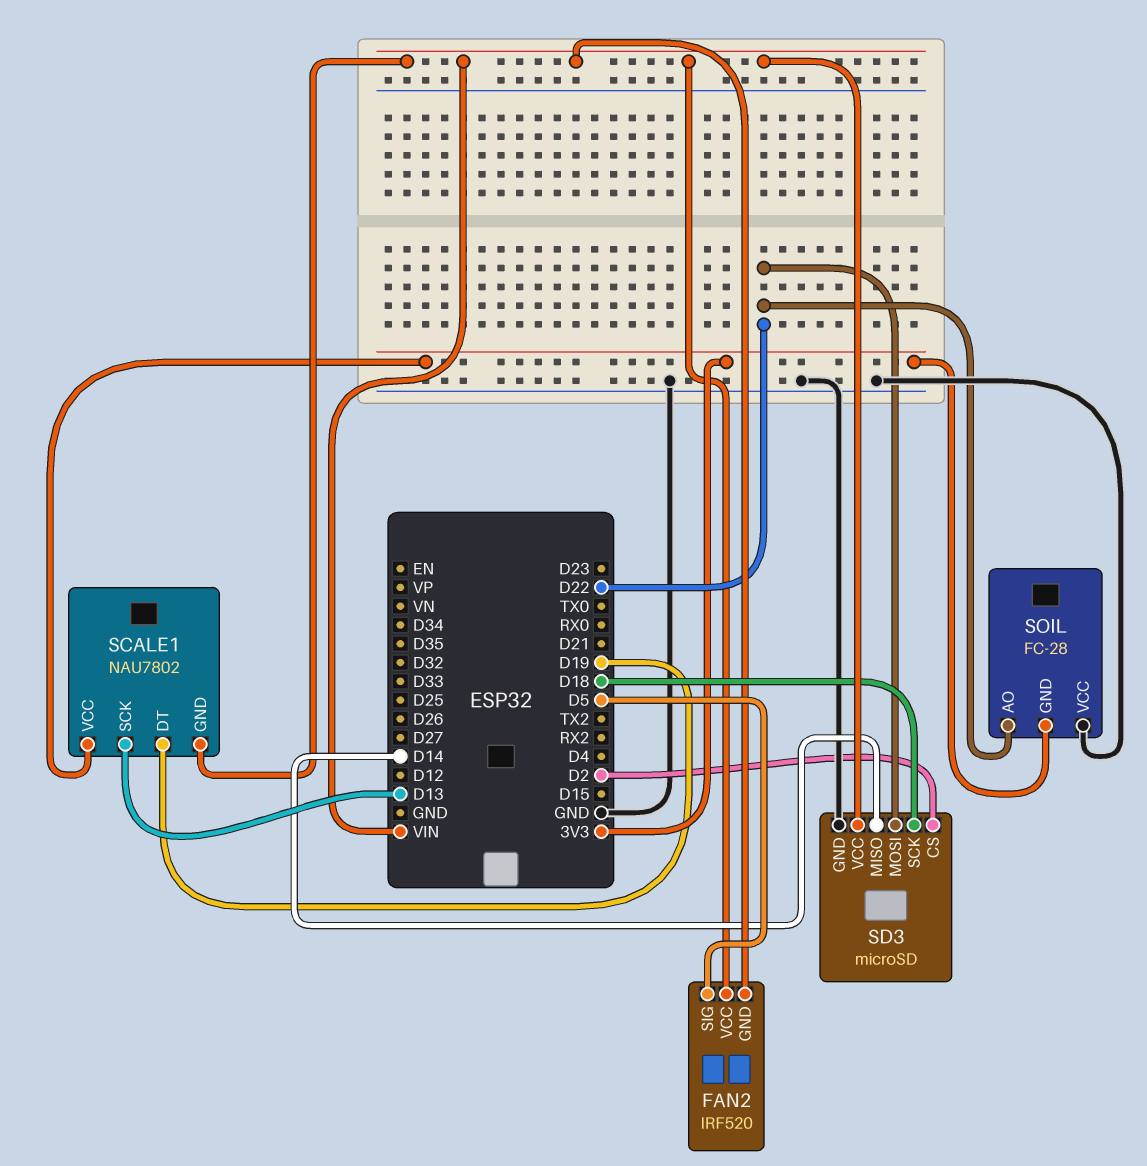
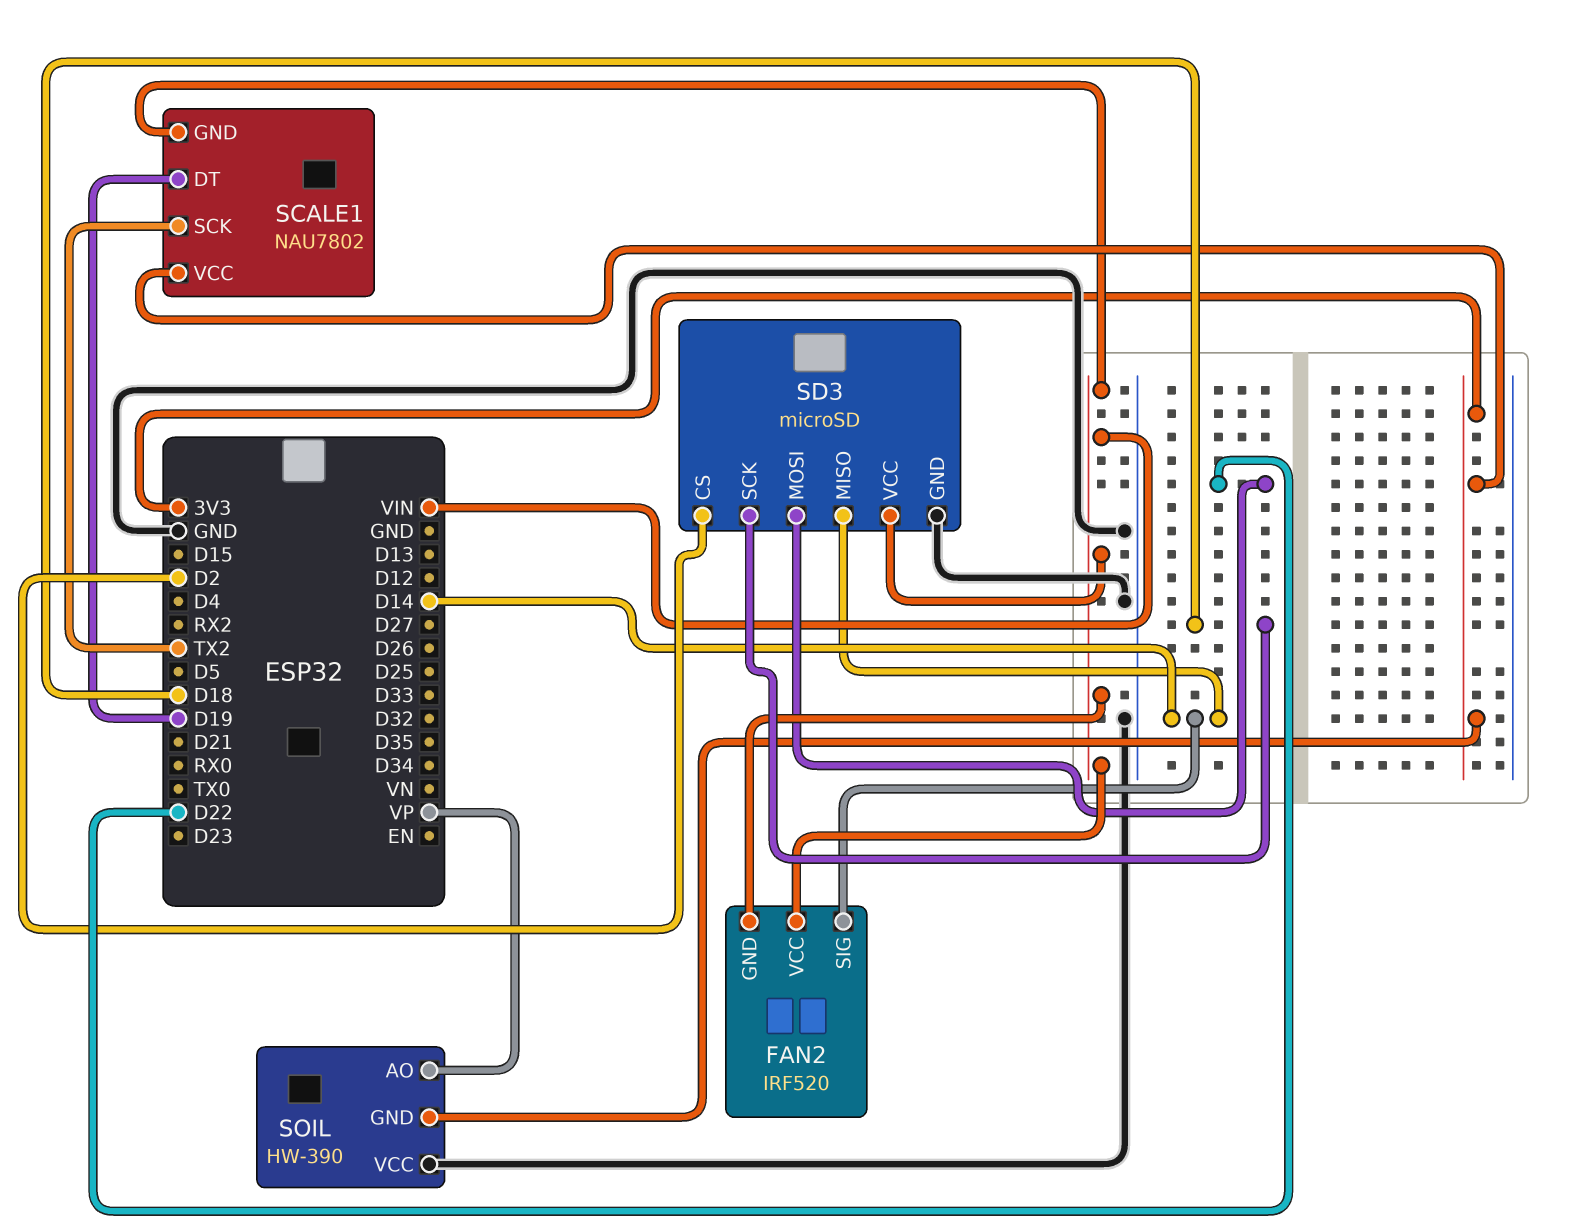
FAN2 pin SIG: D5 -> D14
SCALE1 pin SCK: D13 -> TX2
SOIL: FC-28 -> HW-390
SOIL pin AO: D22 -> VP

